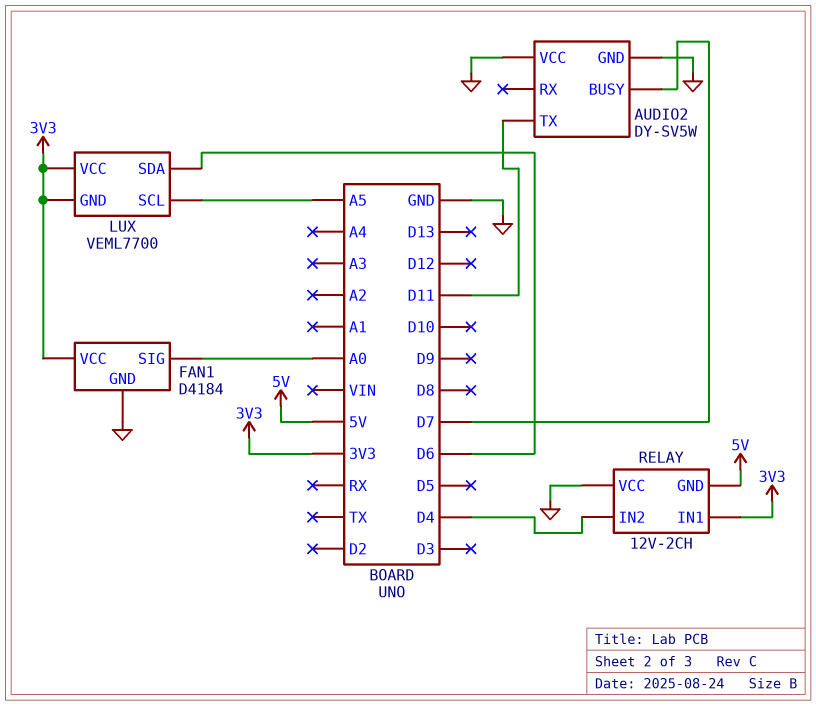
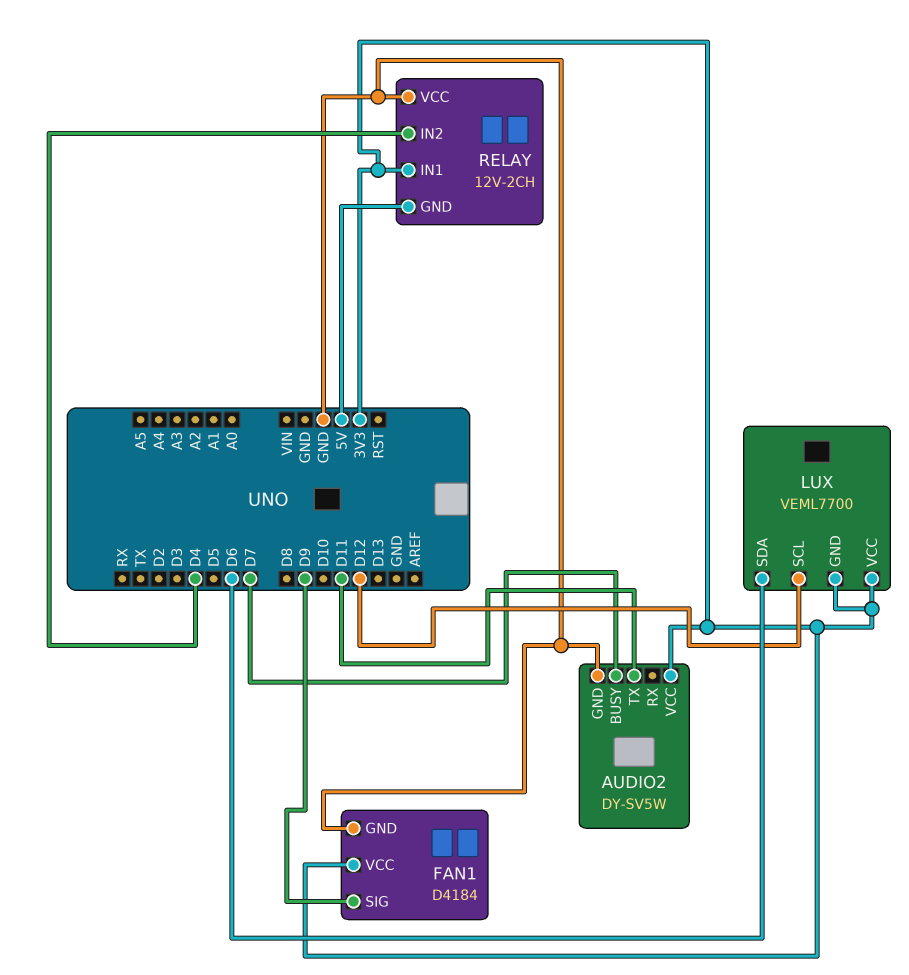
AUDIO2 pin VCC: GND -> 3V3
FAN1 pin SIG: A0 -> D9
LUX pin SCL: A5 -> D12

